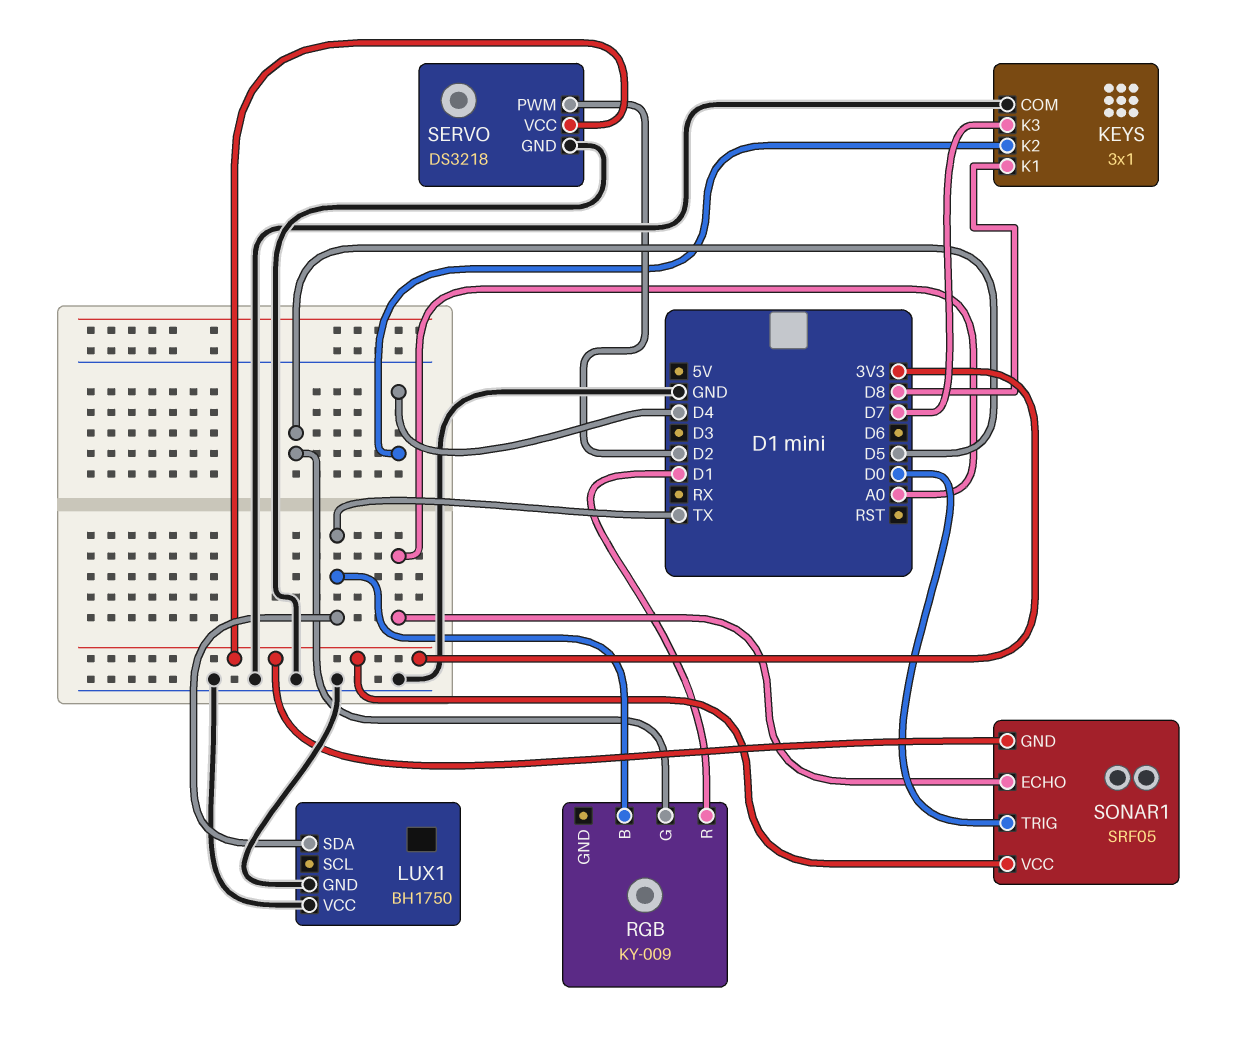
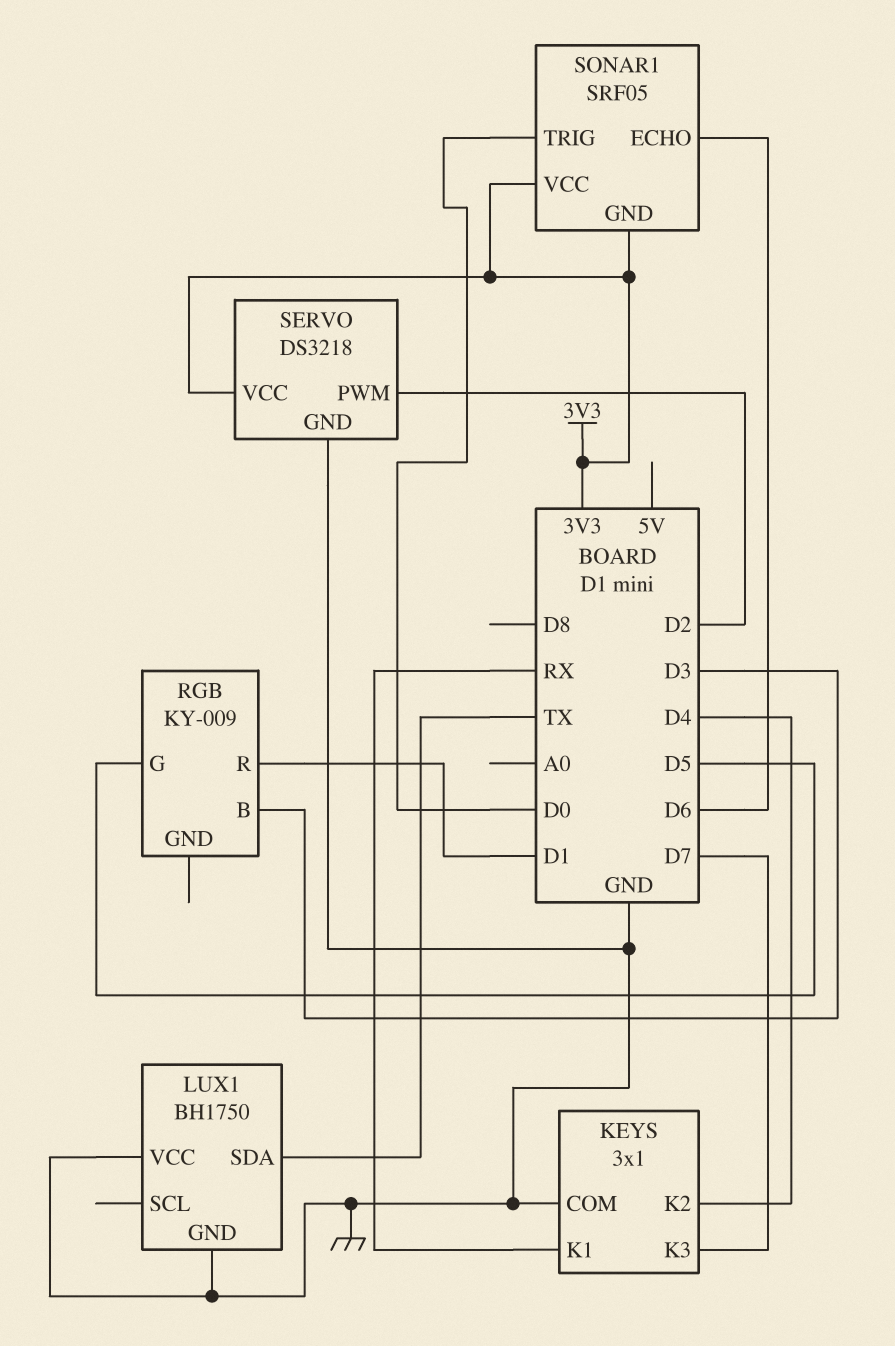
KEYS pin K1: D8 -> RX
RGB pin B: TX -> D3
SONAR1 pin ECHO: A0 -> D6

